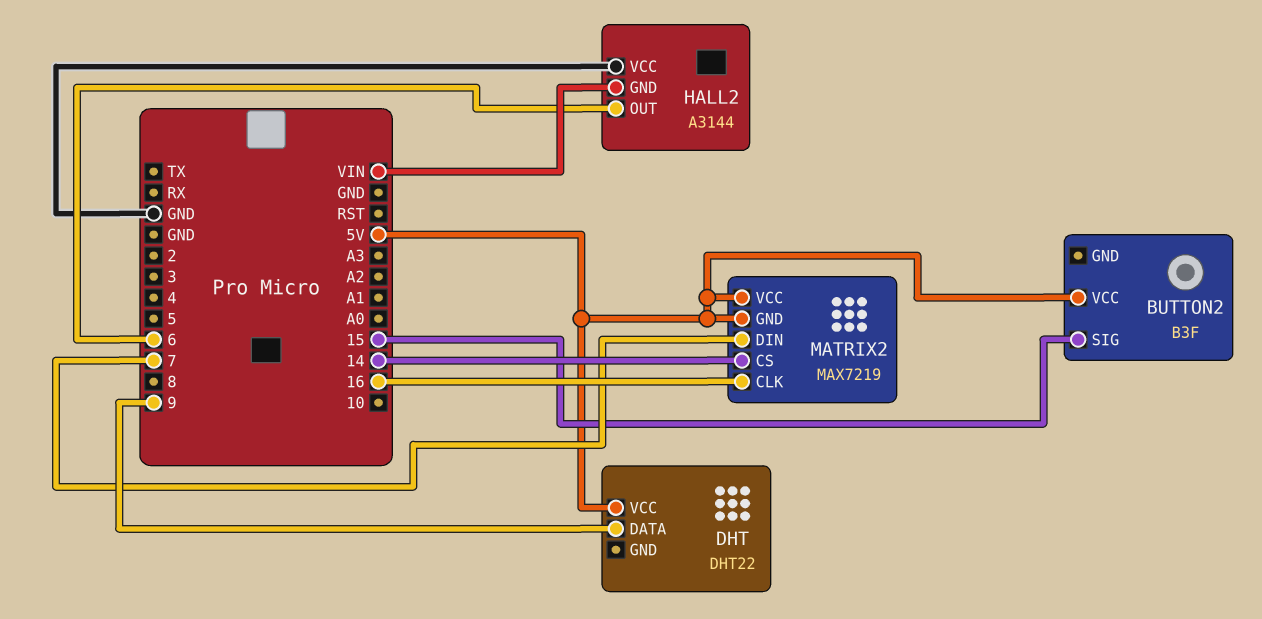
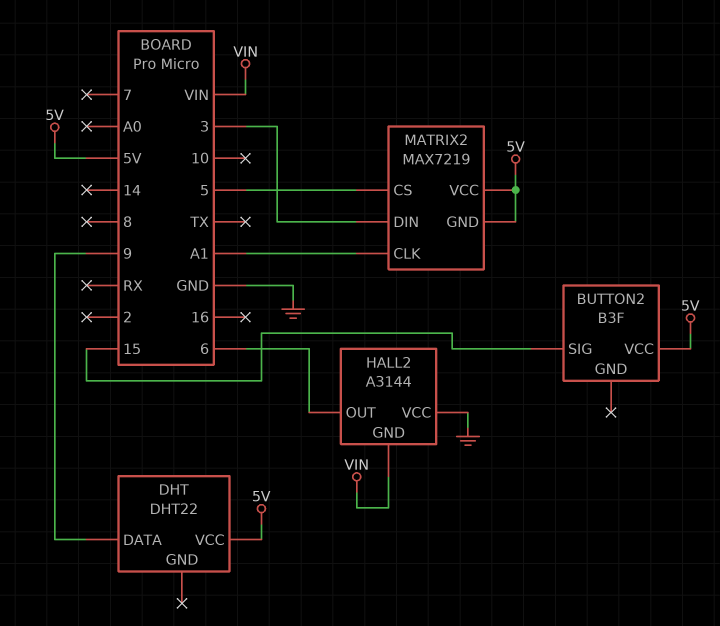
MATRIX2 pin CLK: 16 -> A1
MATRIX2 pin CS: 14 -> 5
MATRIX2 pin DIN: 7 -> 3

